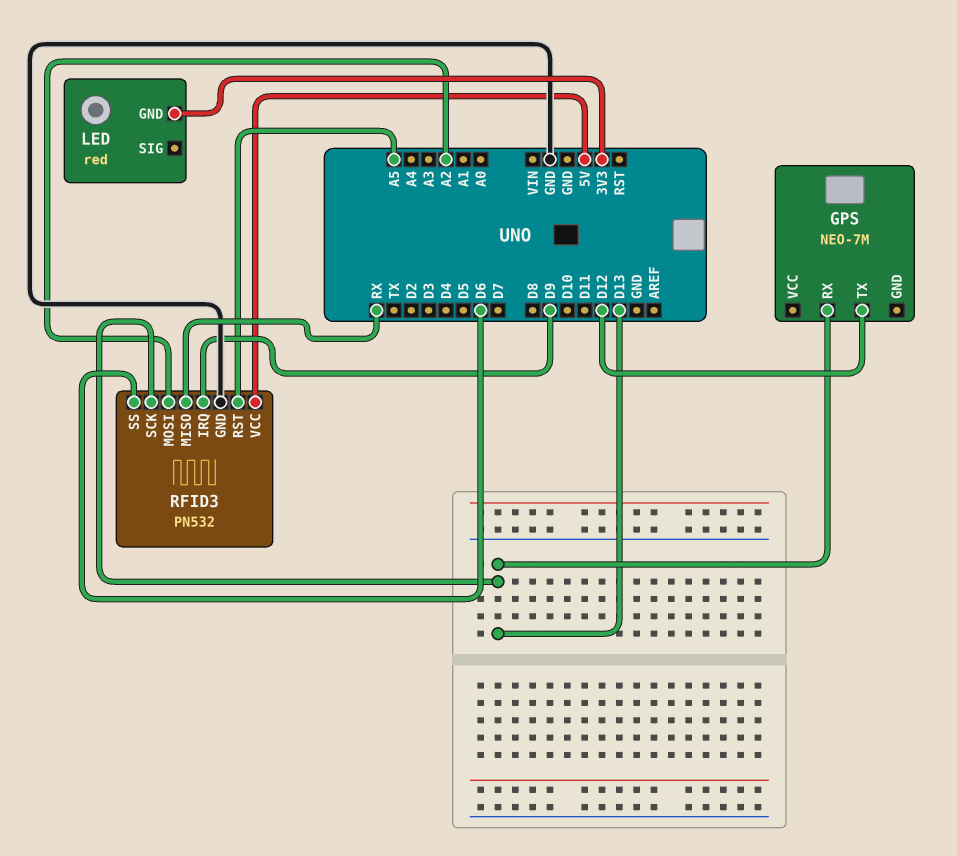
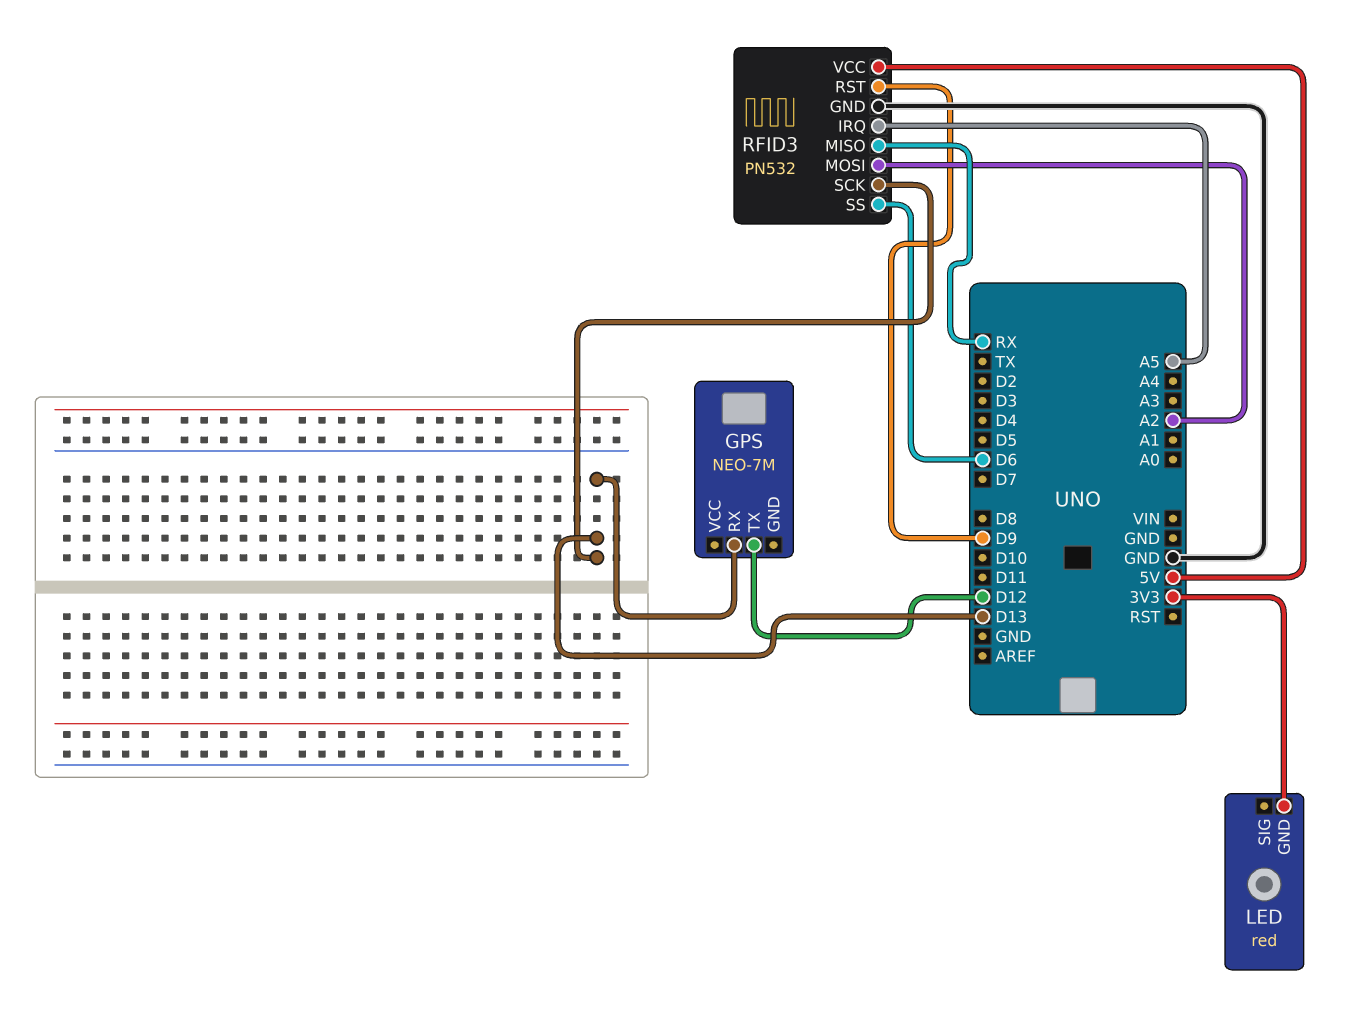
RFID3 pin IRQ: D9 -> A5
RFID3 pin RST: A5 -> D9

